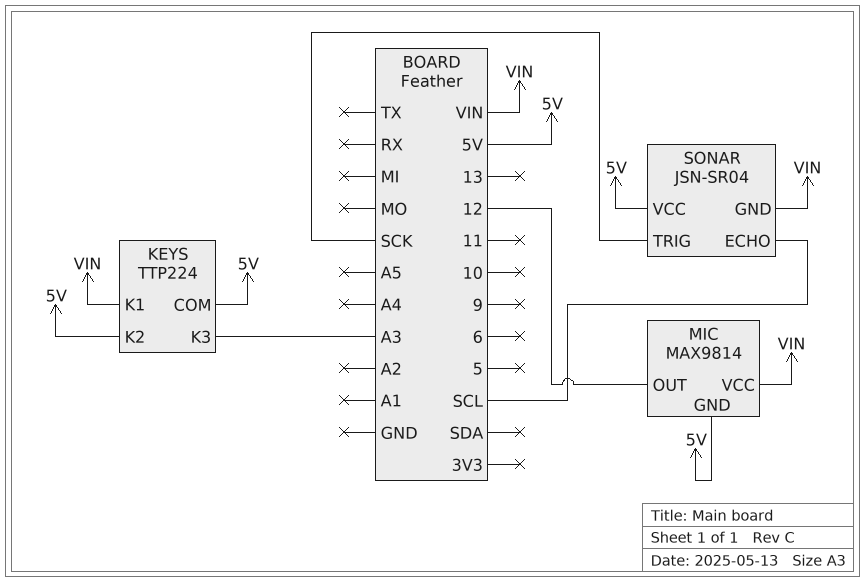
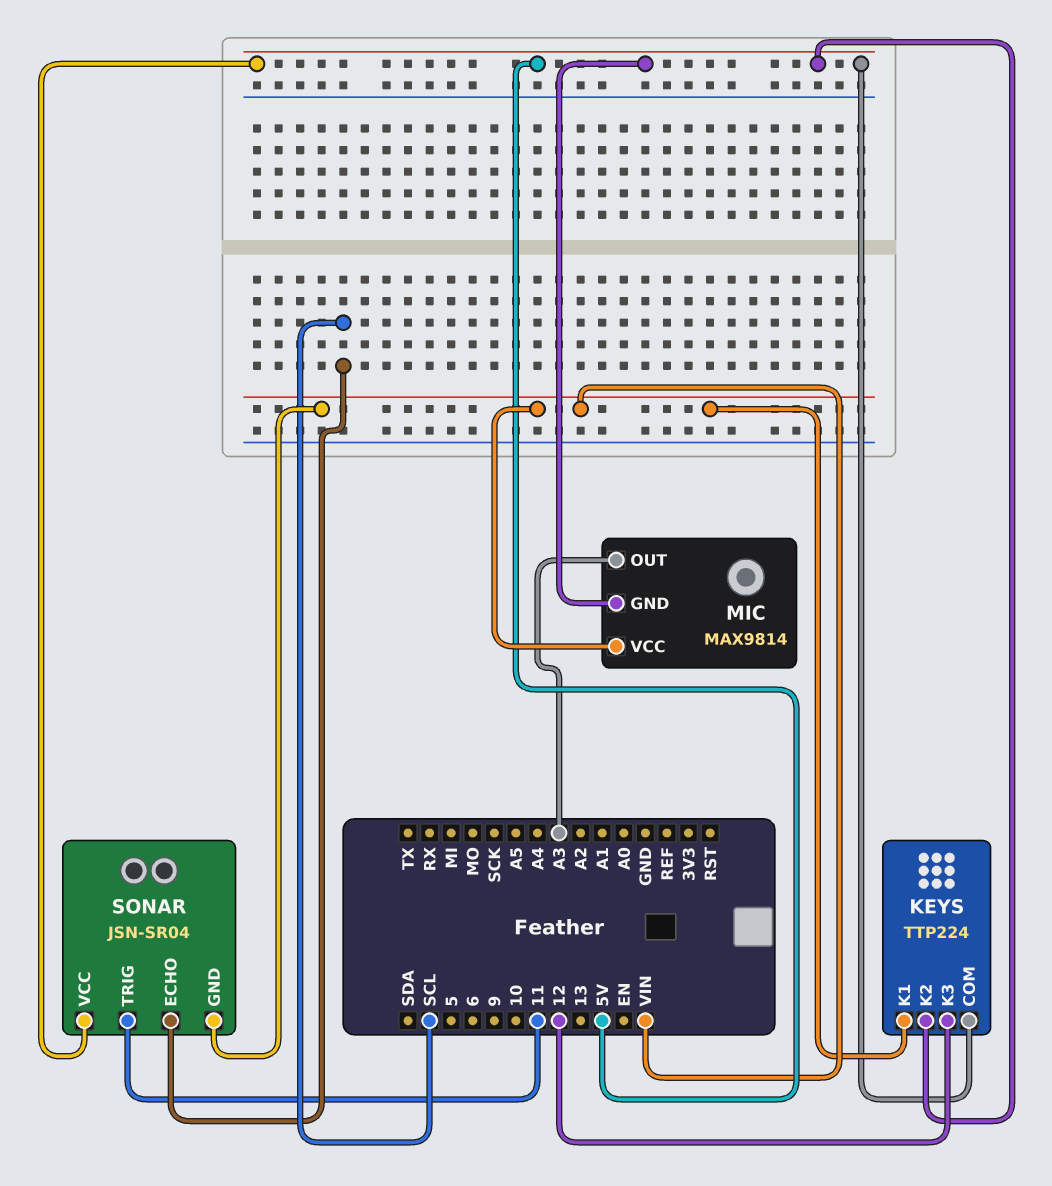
KEYS pin K3: A3 -> 12
MIC pin OUT: 12 -> A3
SONAR pin TRIG: SCK -> 11

